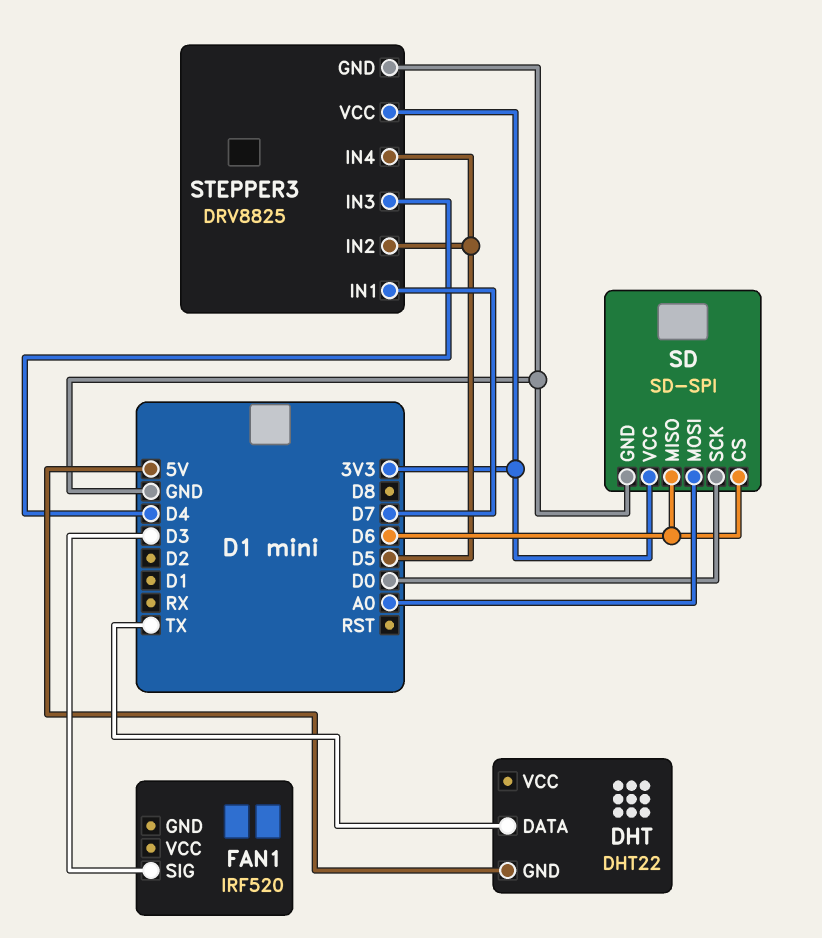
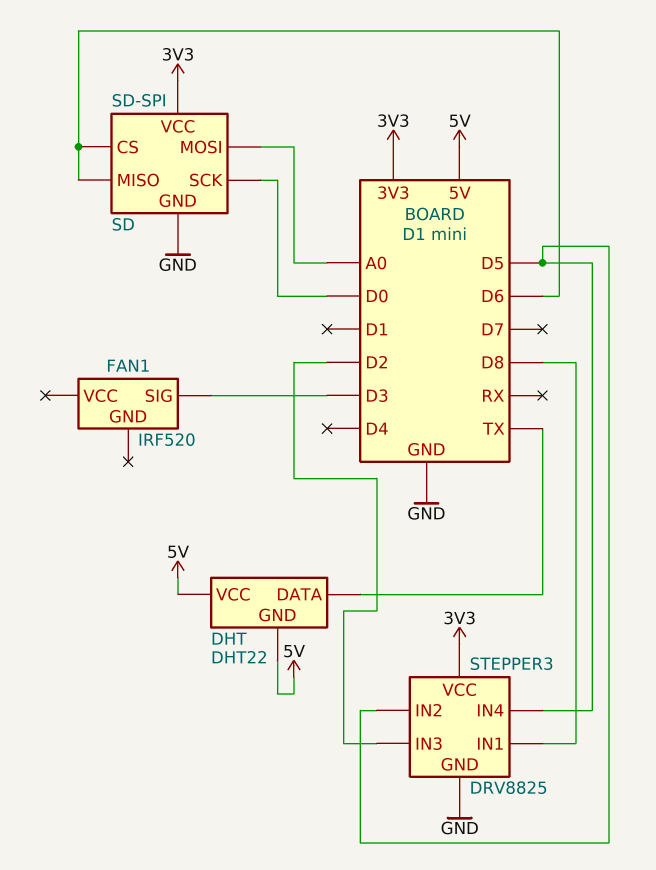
DHT pin VCC: none -> 5V
STEPPER3 pin IN1: D7 -> D8
STEPPER3 pin IN3: D4 -> D2

